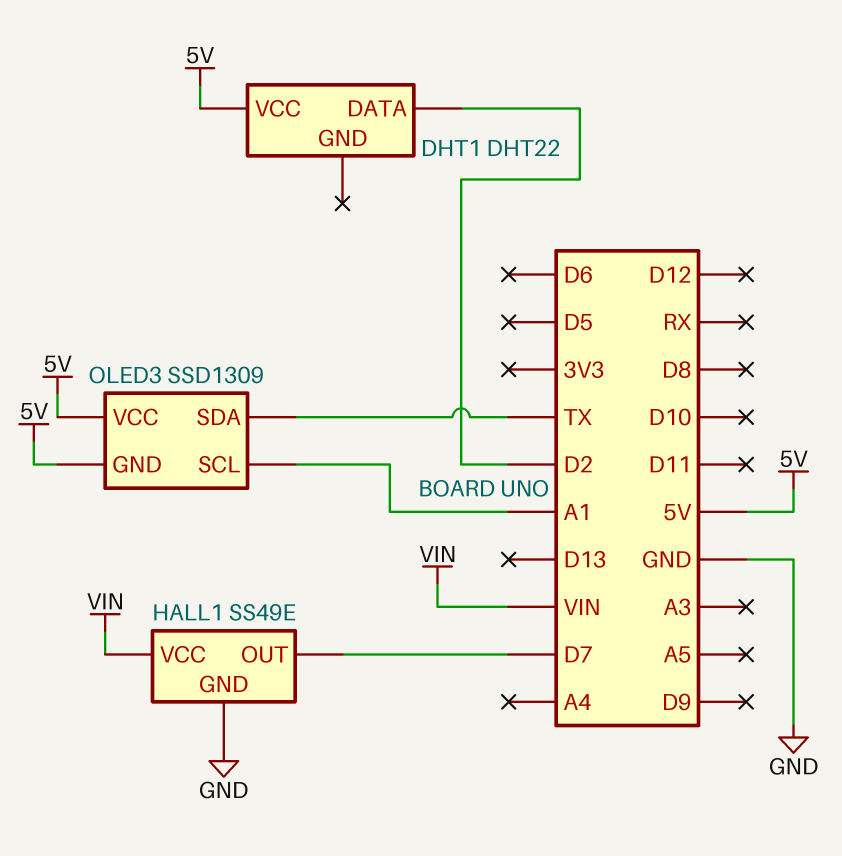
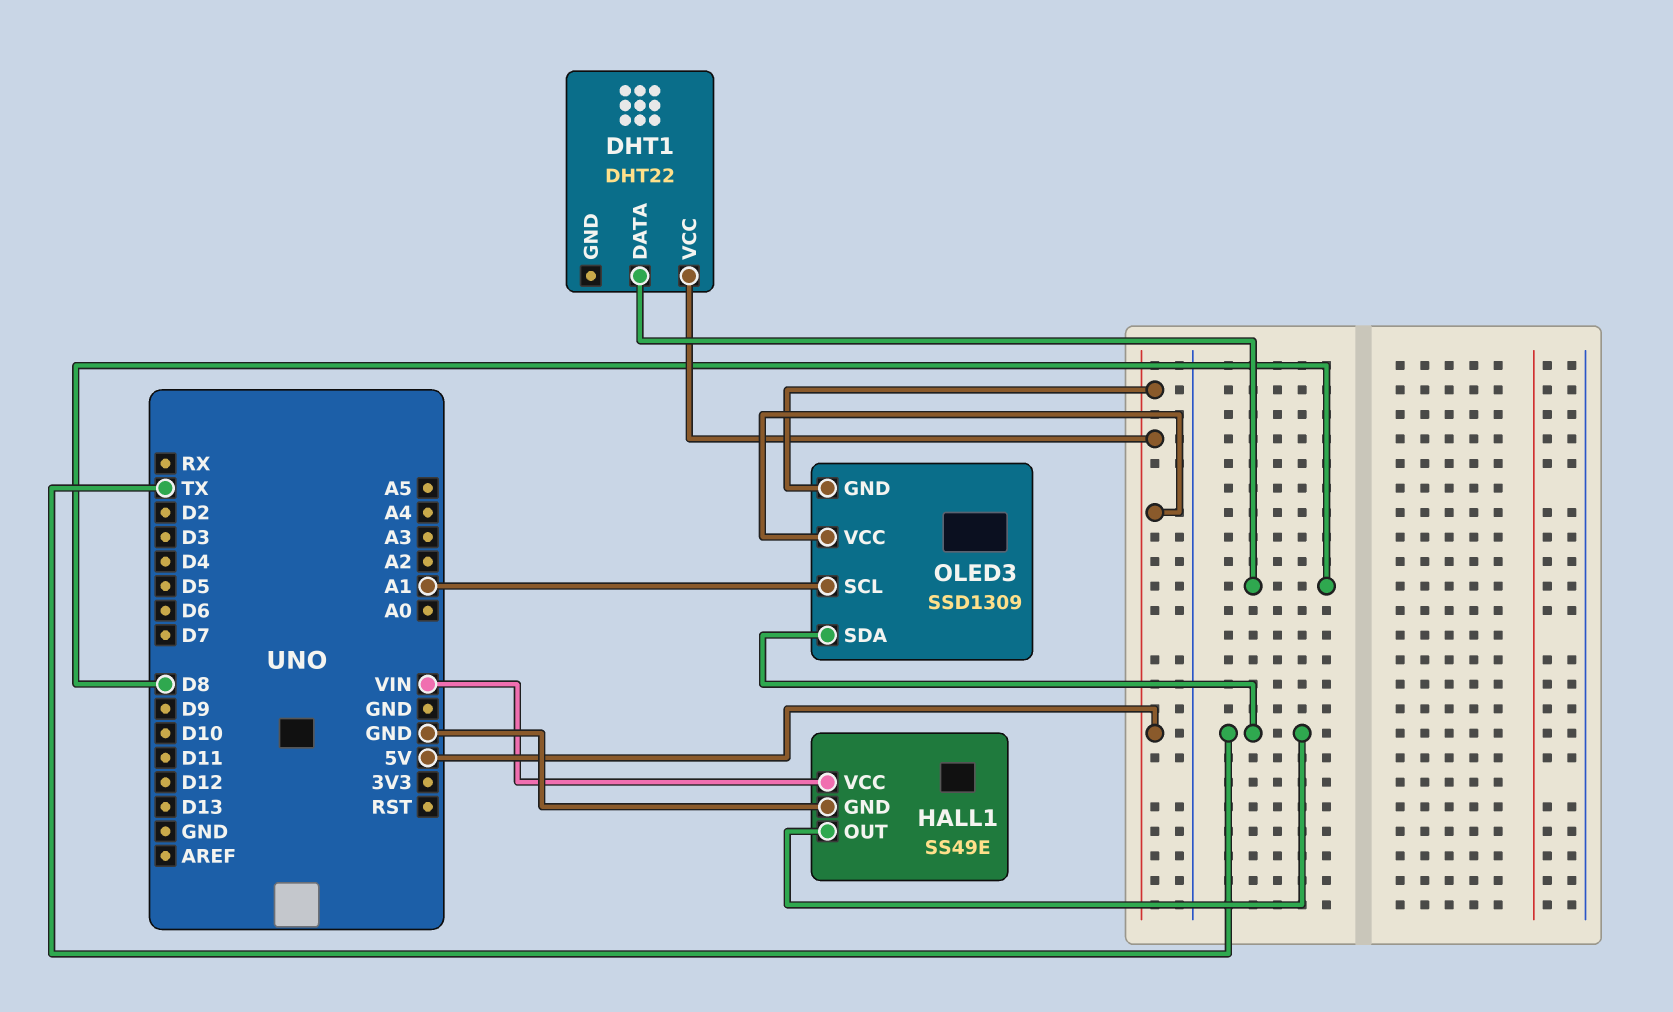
DHT1 pin DATA: D2 -> D8
HALL1 pin OUT: D7 -> TX

